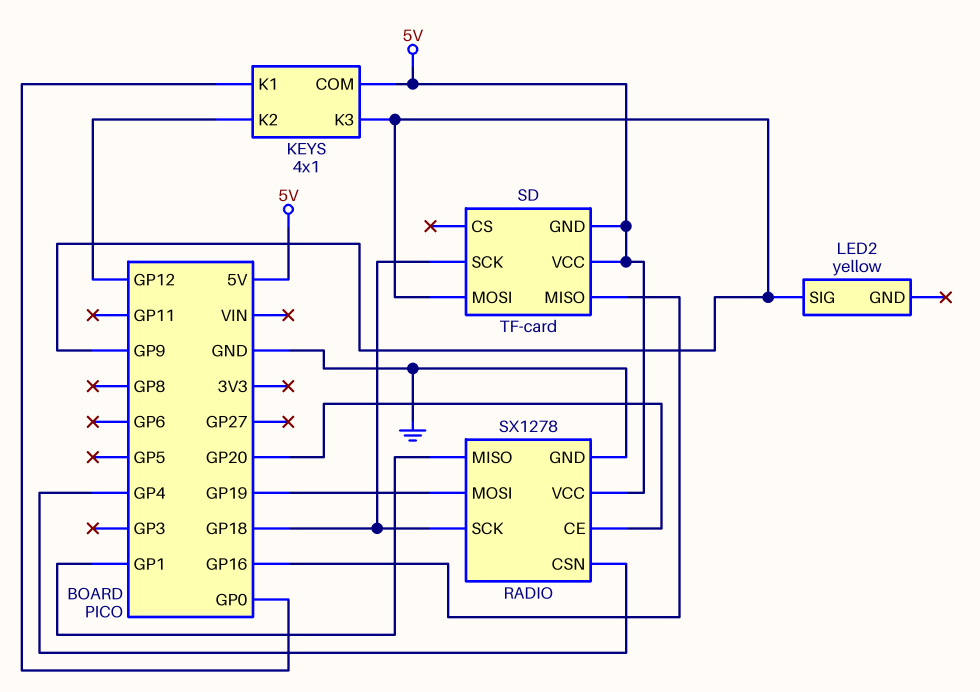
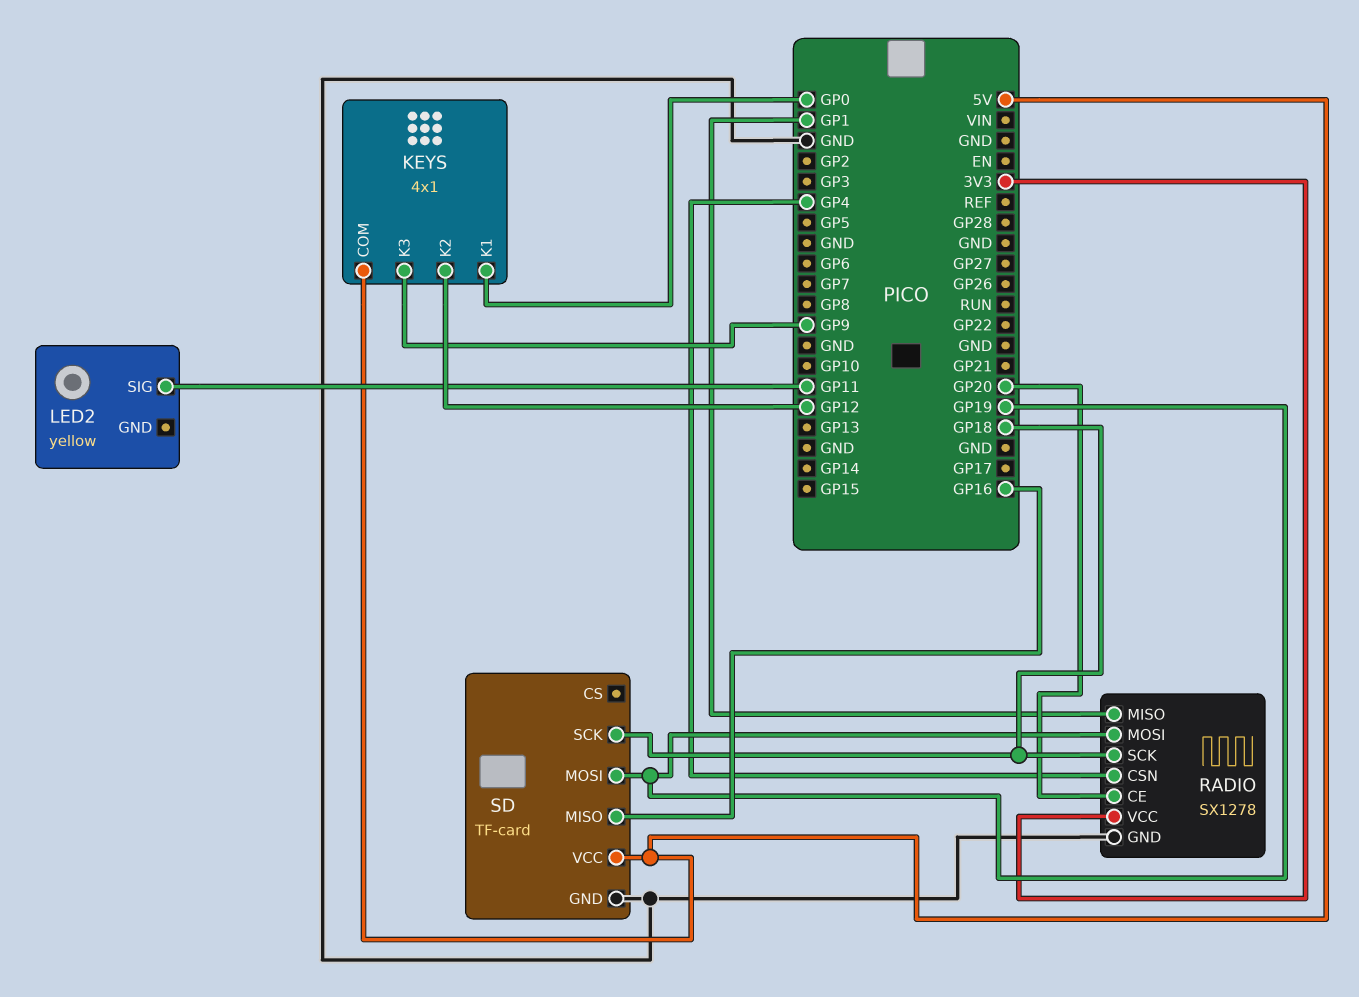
LED2 pin SIG: GP9 -> GP11
RADIO pin VCC: 5V -> 3V3
SD pin GND: 5V -> GND
SD pin MOSI: GP9 -> GP19

